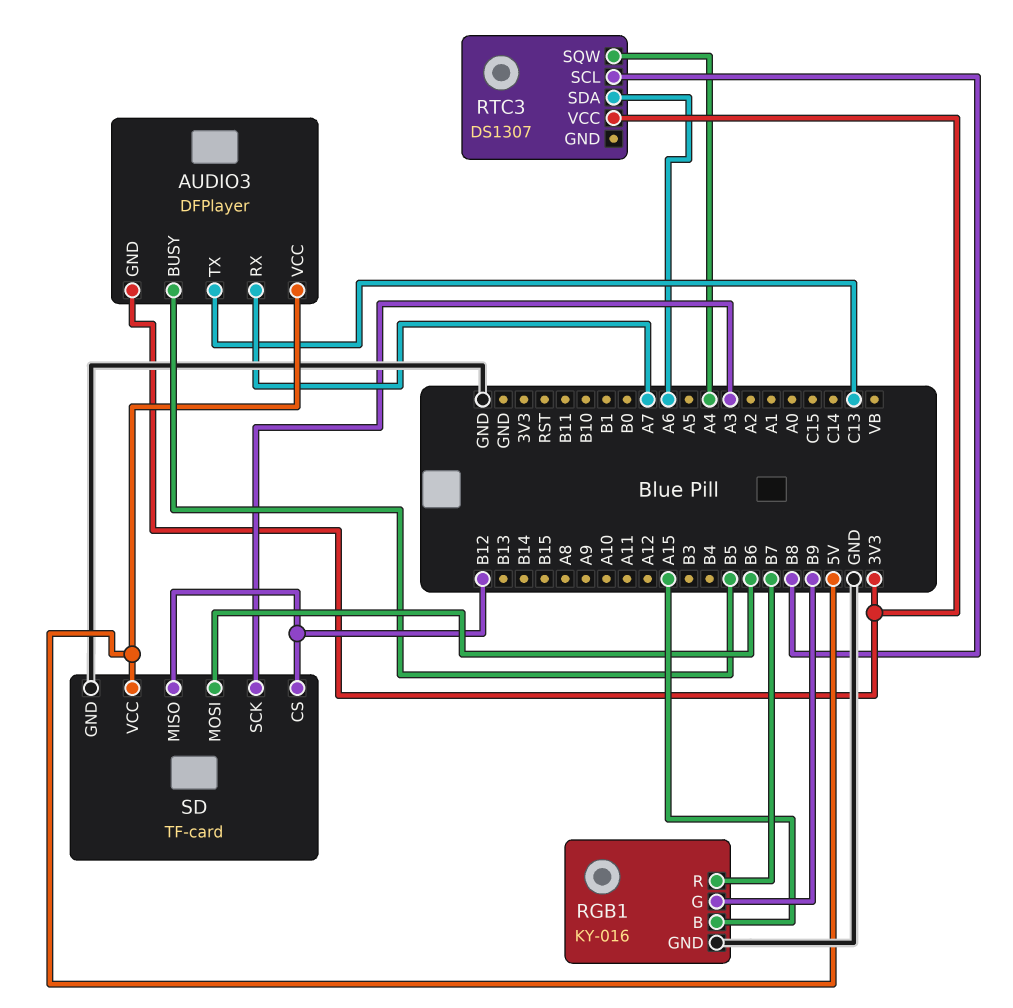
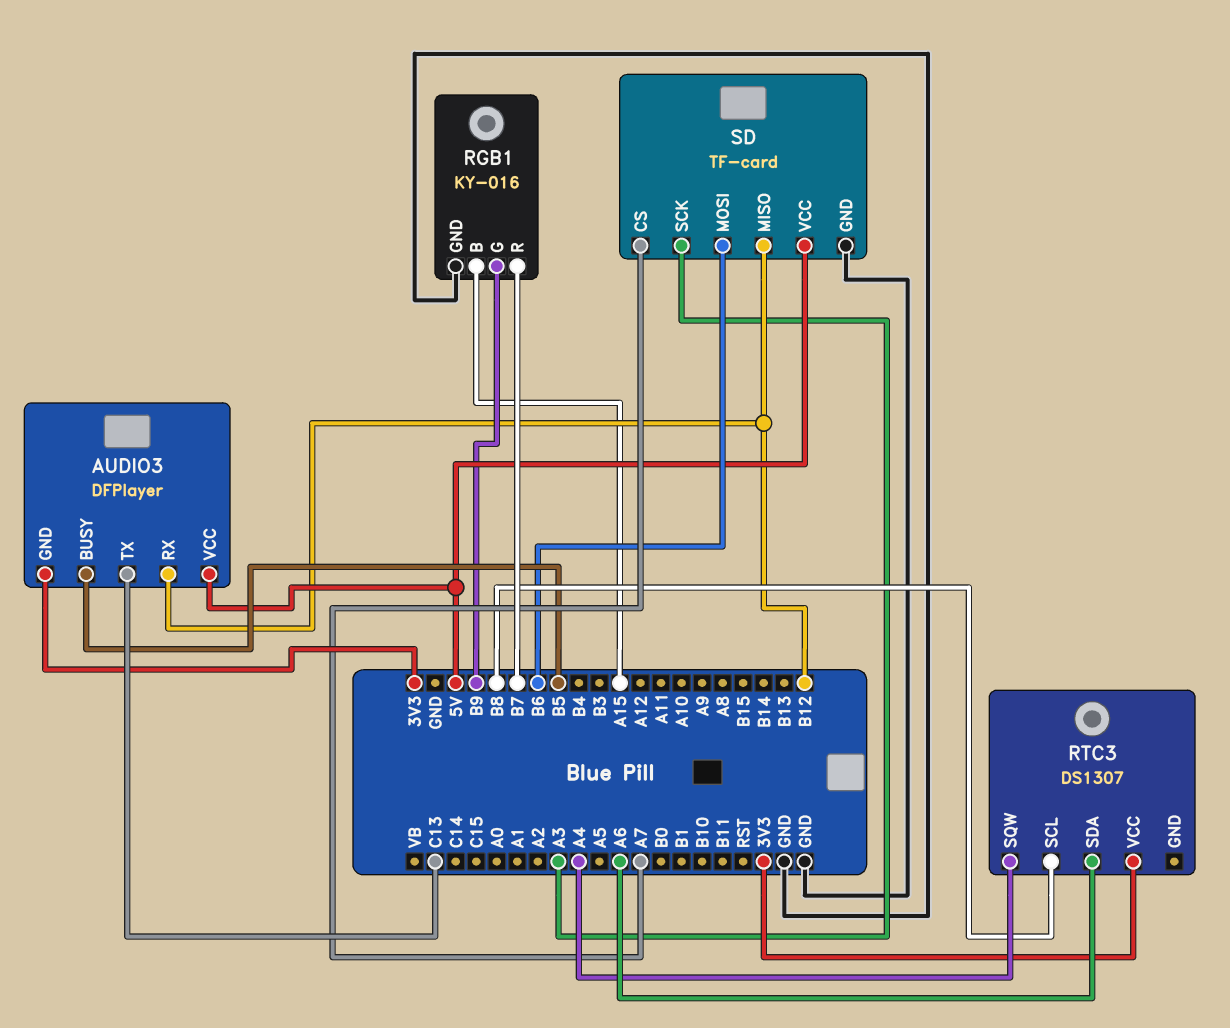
AUDIO3 pin RX: A7 -> B12
SD pin CS: B12 -> A7

